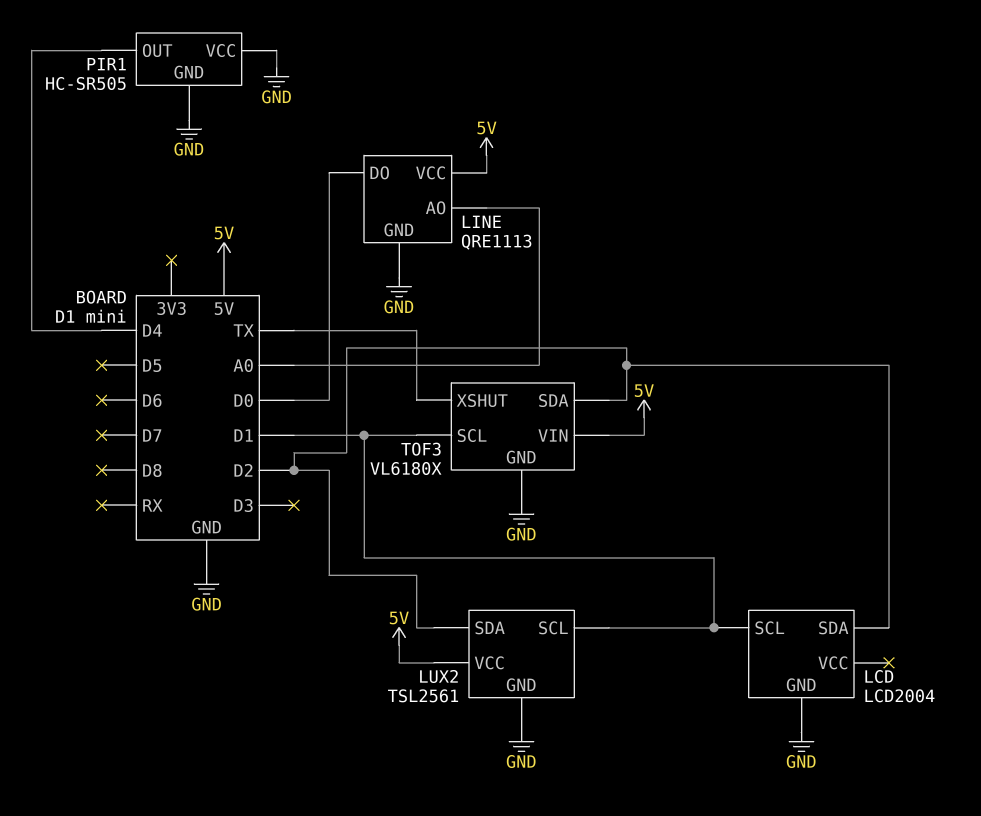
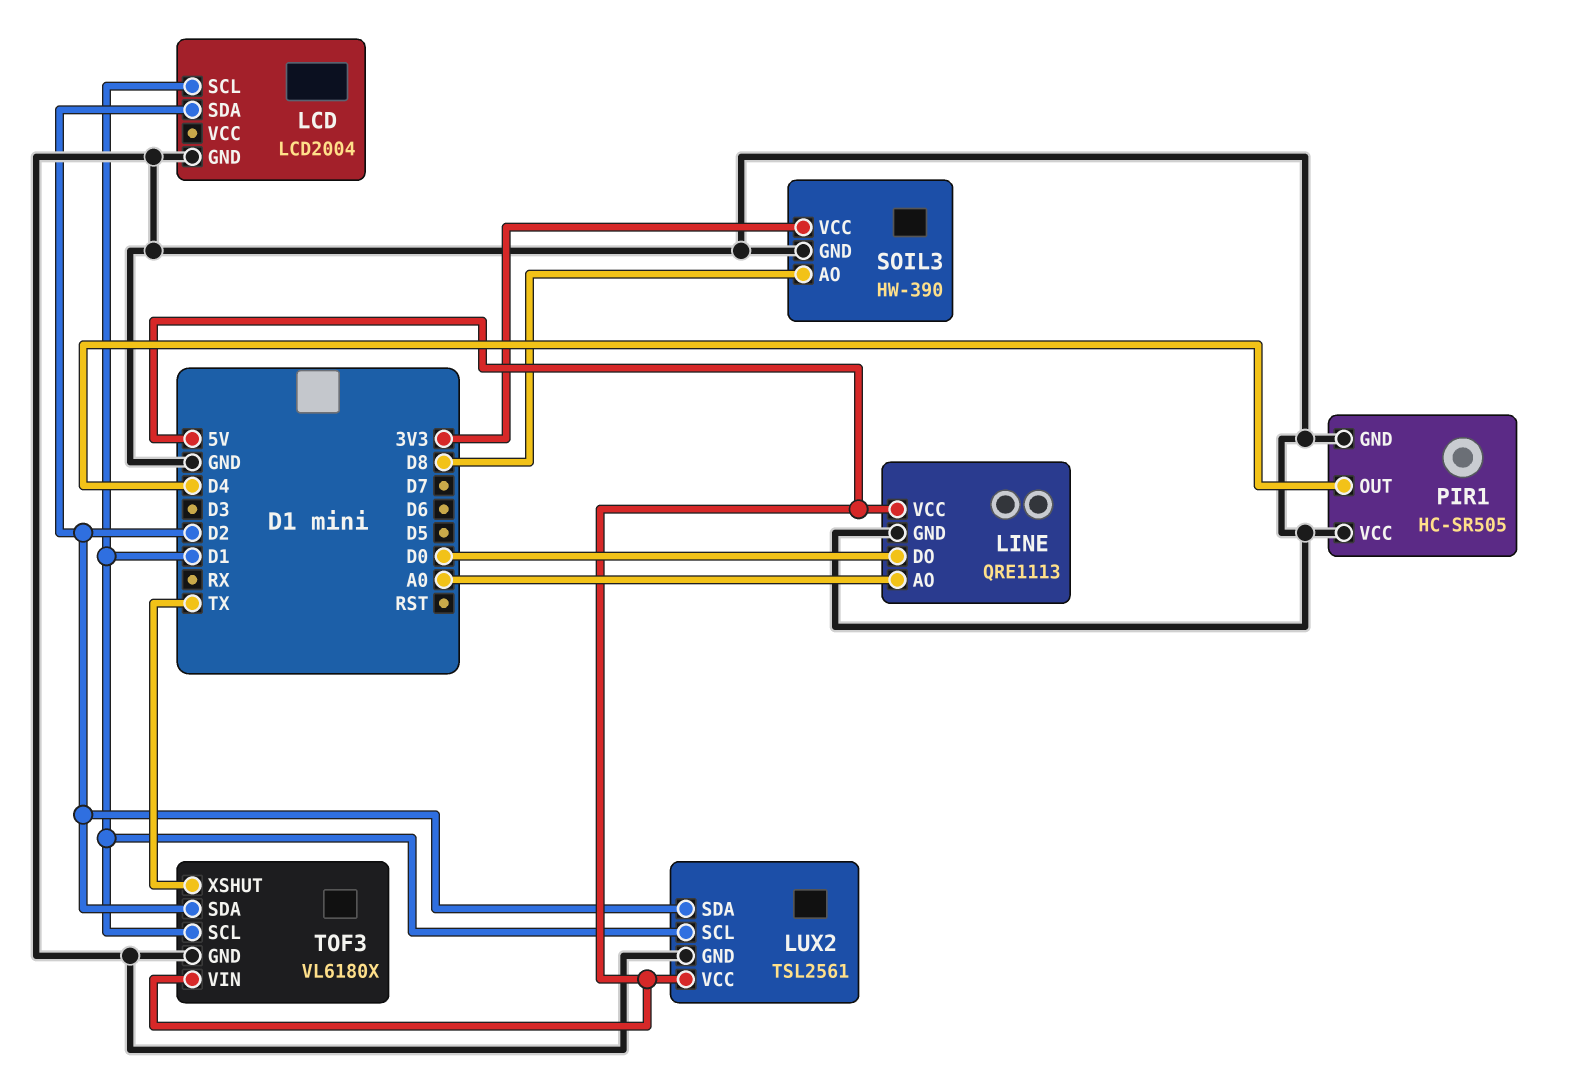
SOIL3: none -> HW-390
SOIL3 pin AO: none -> D8
SOIL3 pin GND: none -> GND
SOIL3 pin VCC: none -> 3V3

